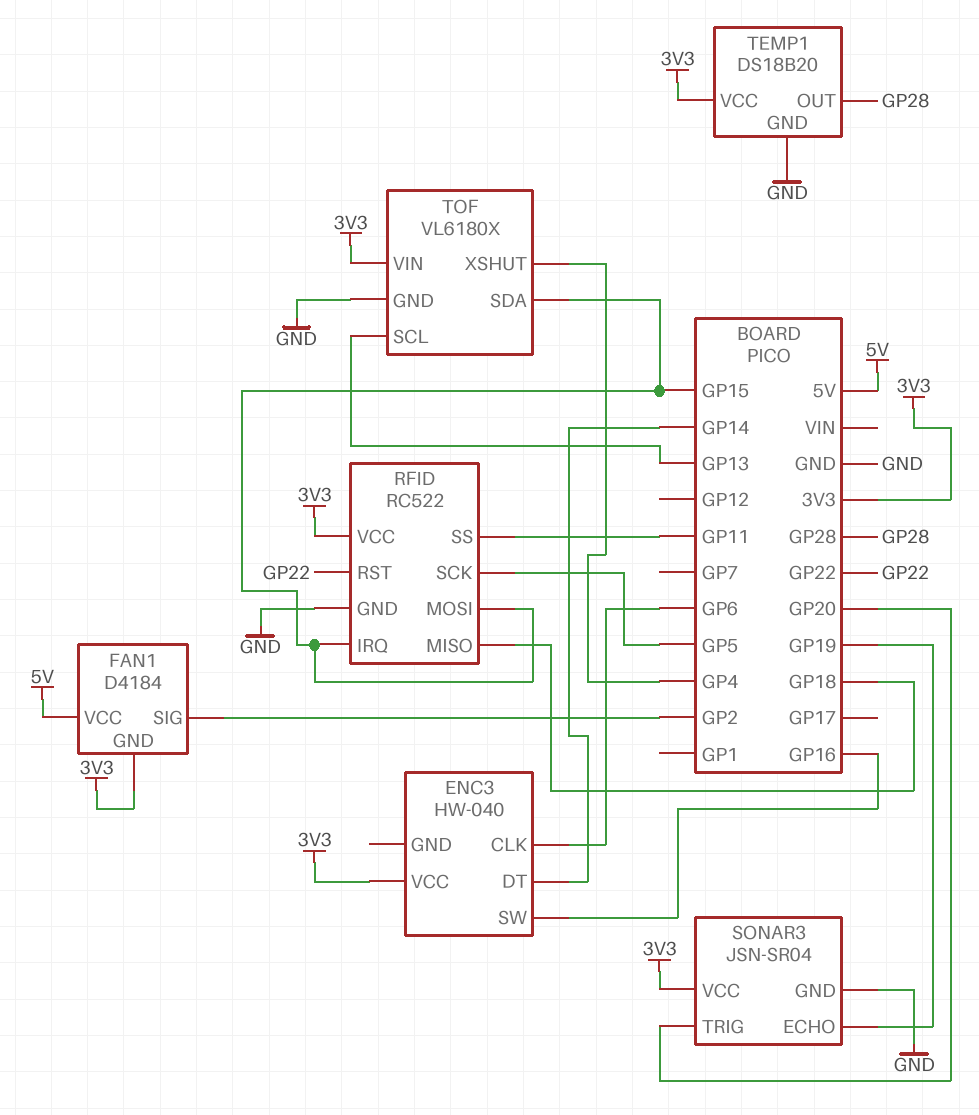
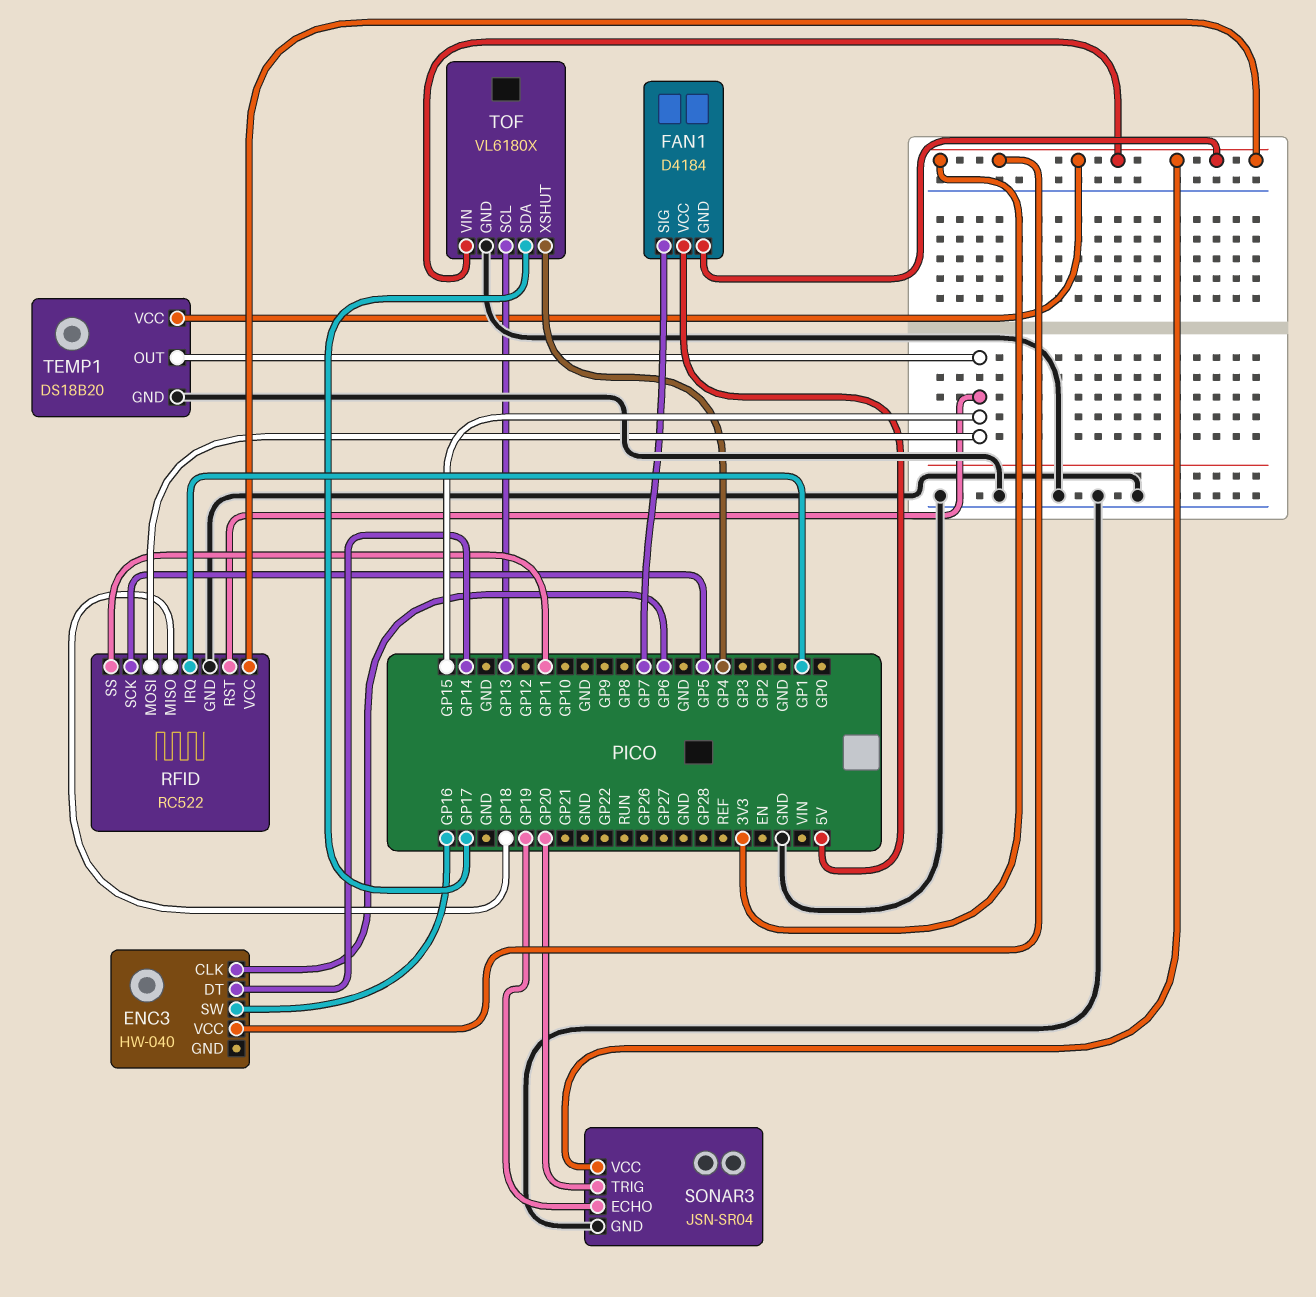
FAN1 pin SIG: GP2 -> GP7
RFID pin IRQ: GP15 -> GP1
RFID pin RST: GP22 -> GP15
TEMP1 pin OUT: GP28 -> GP15
TOF pin SDA: GP15 -> GP17

